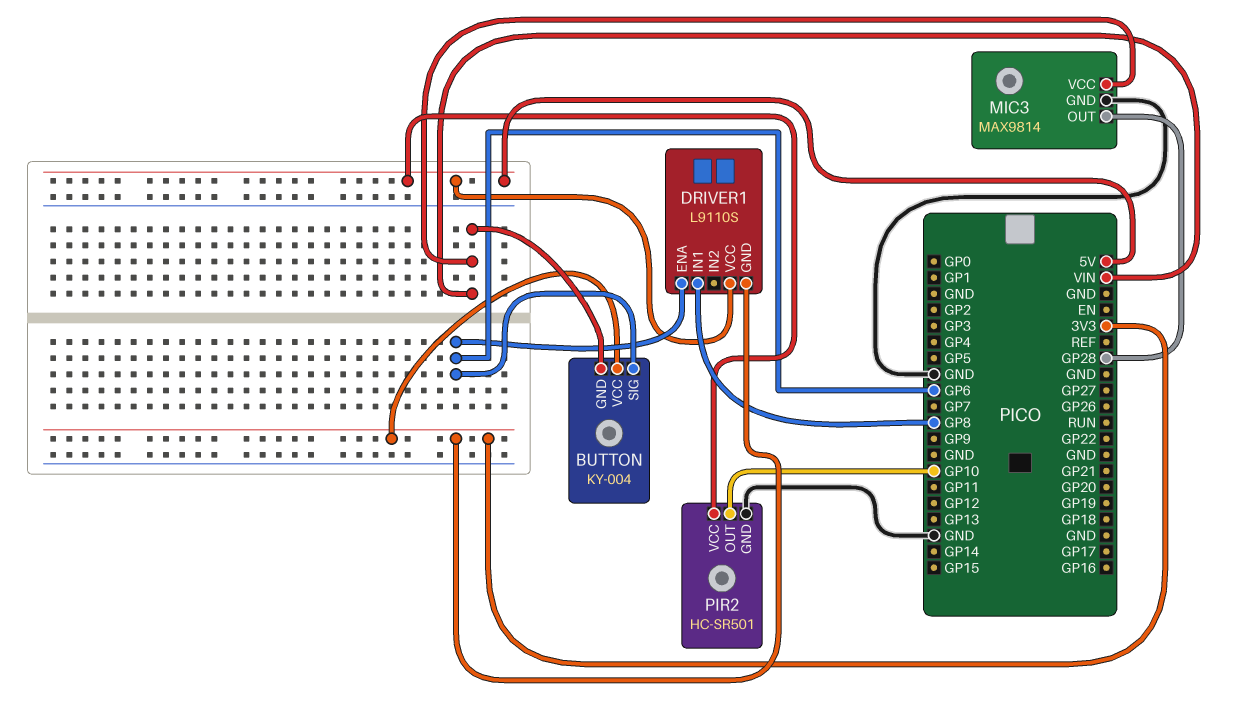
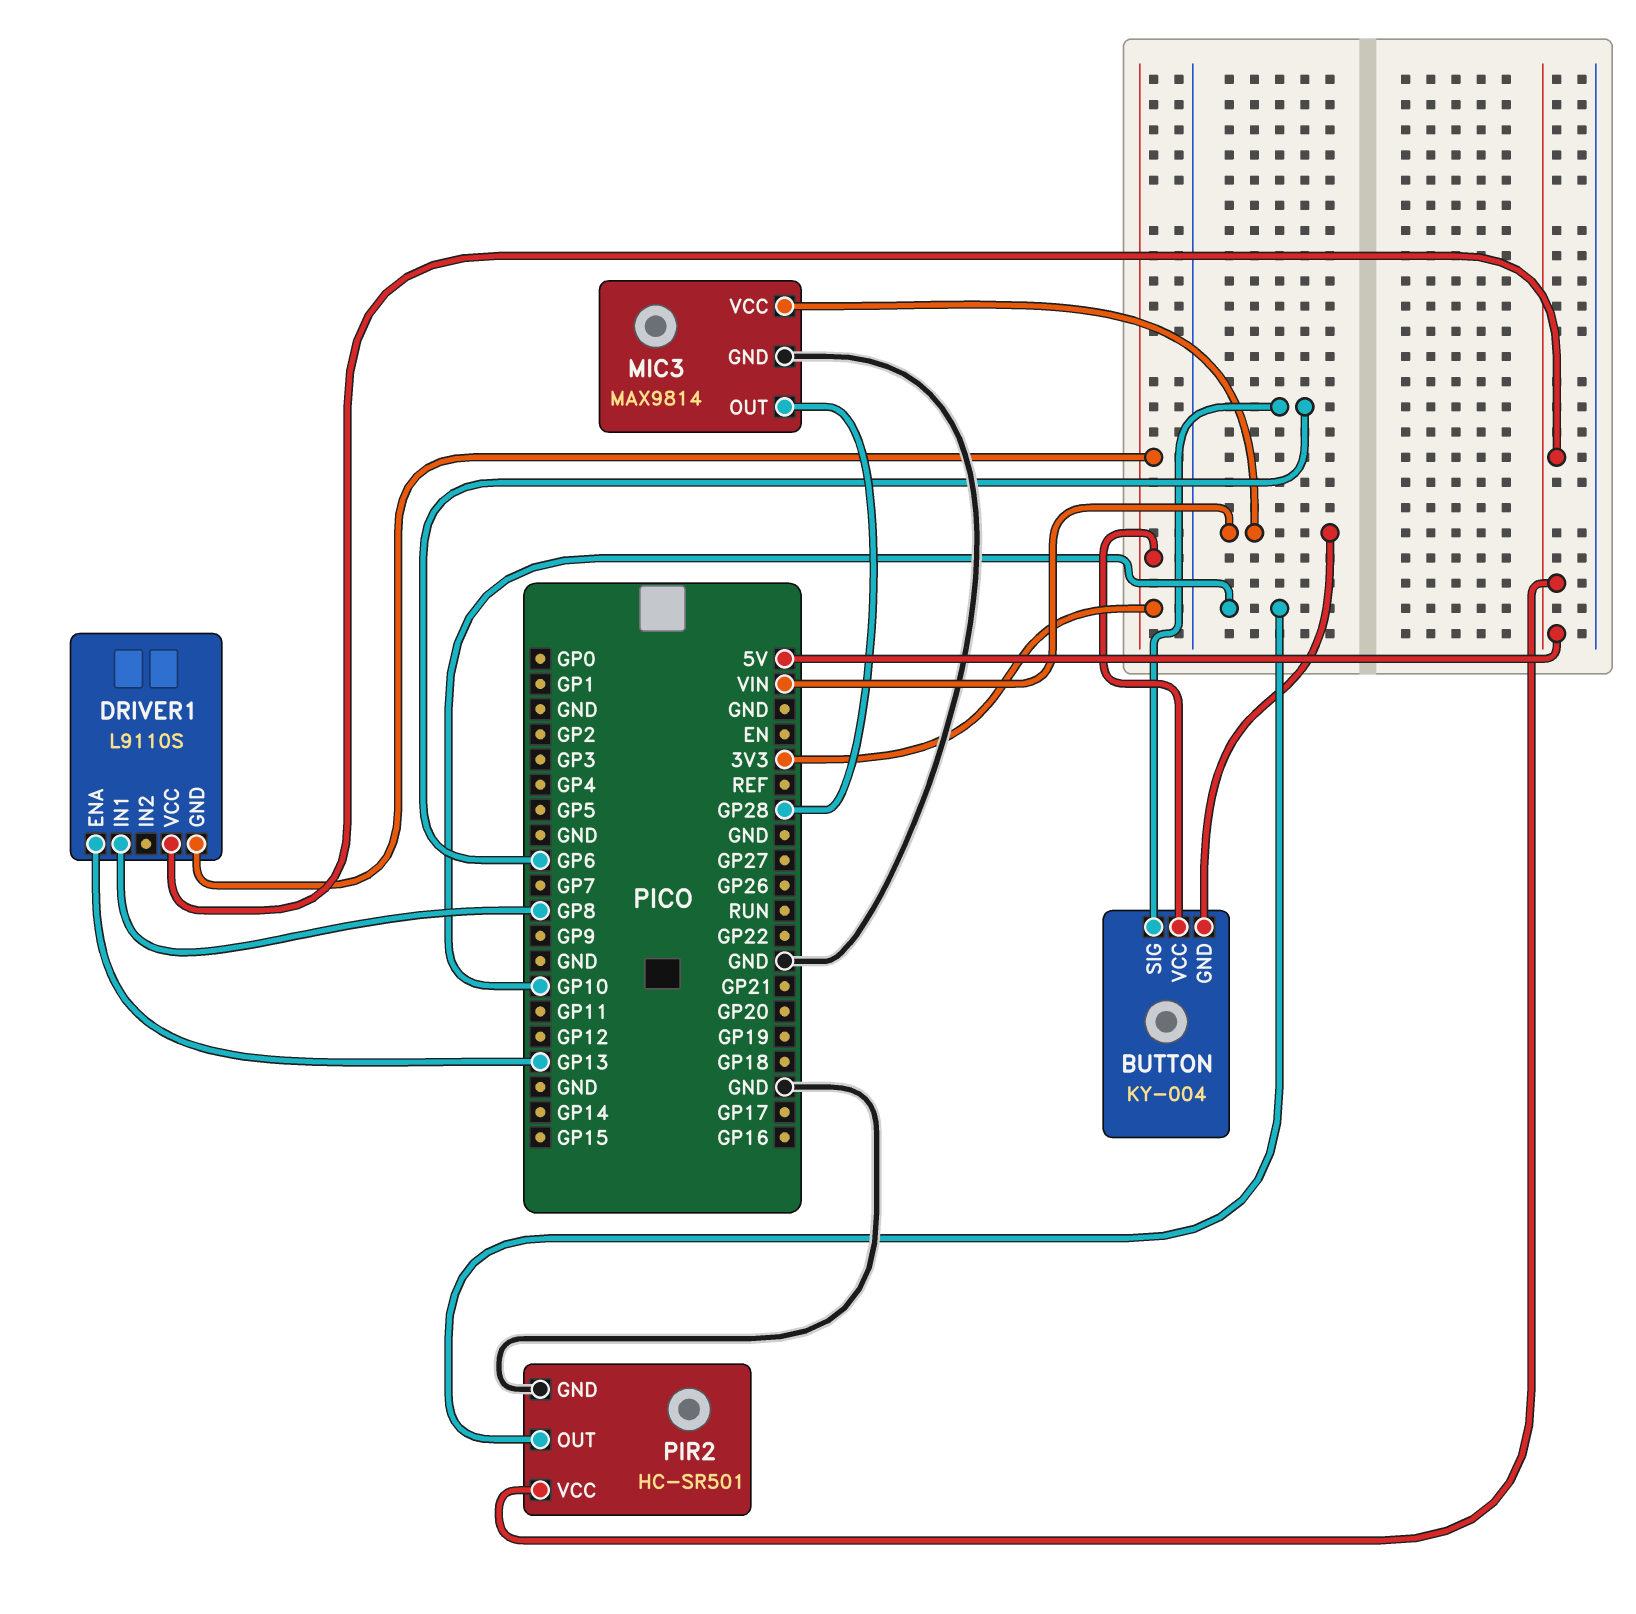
DRIVER1 pin ENA: GP6 -> GP13

